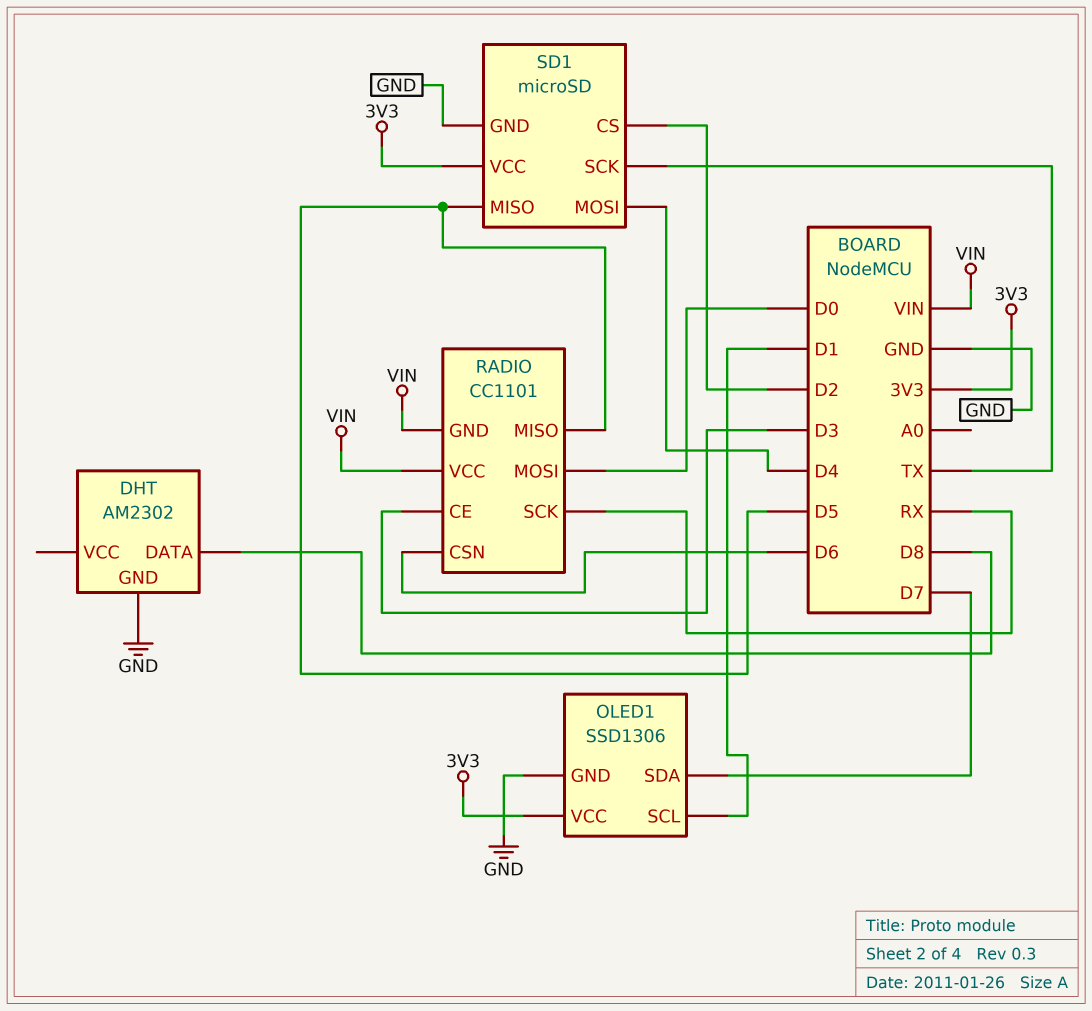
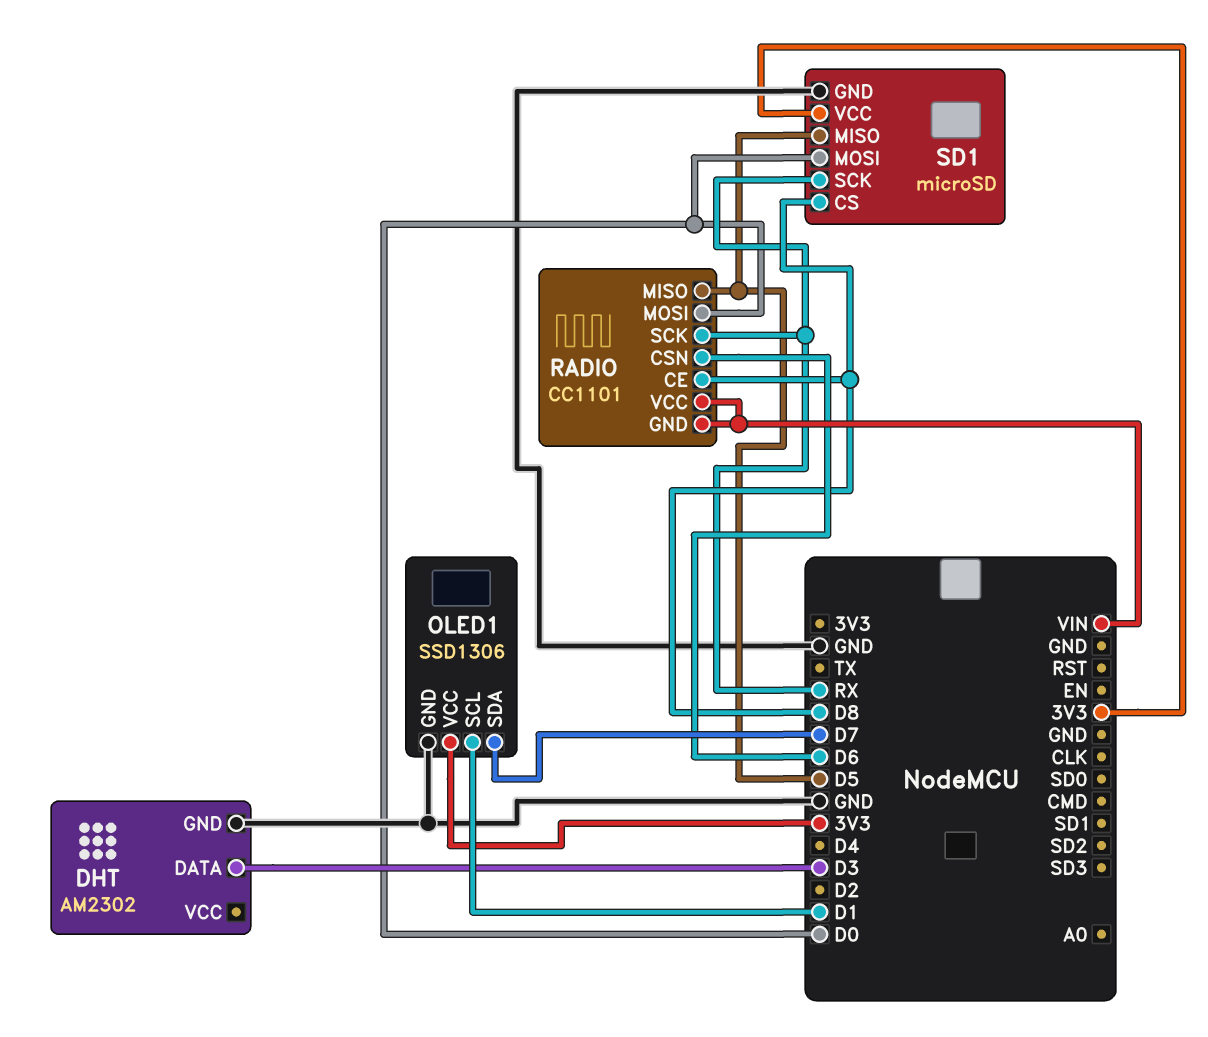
DHT pin DATA: D8 -> D3
RADIO pin CE: D3 -> D8
SD1 pin CS: D2 -> D8
SD1 pin MOSI: D4 -> D0
SD1 pin SCK: TX -> RX

